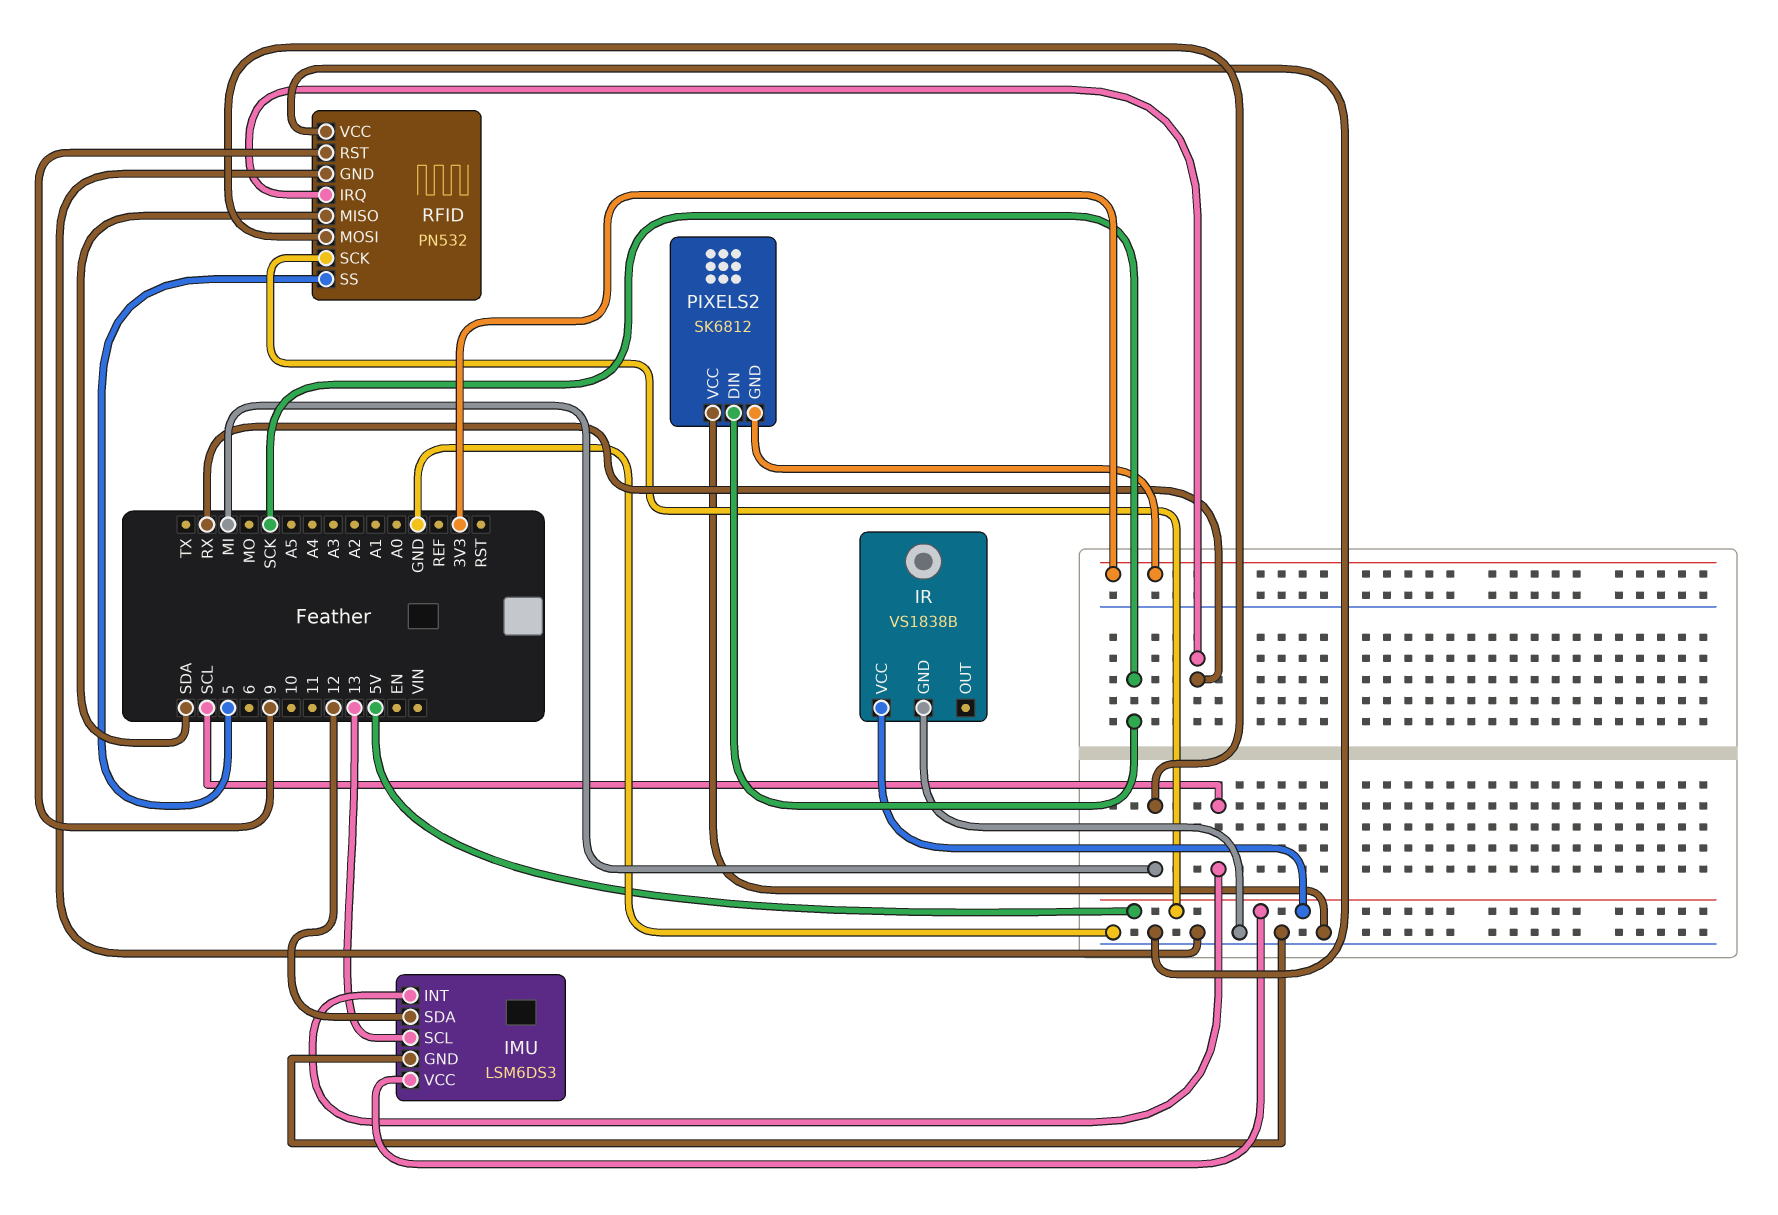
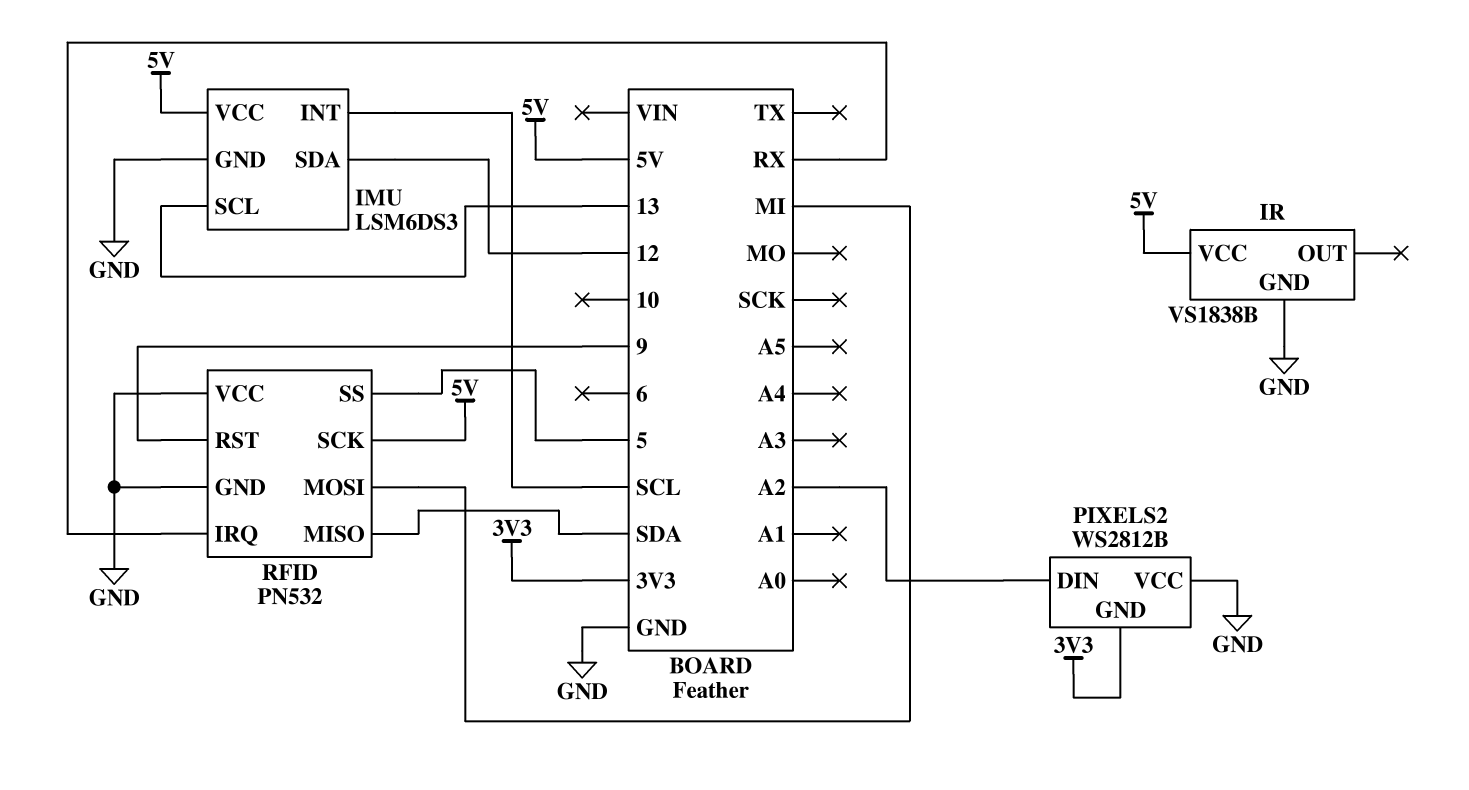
PIXELS2: SK6812 -> WS2812B
PIXELS2 pin DIN: SCK -> A2

